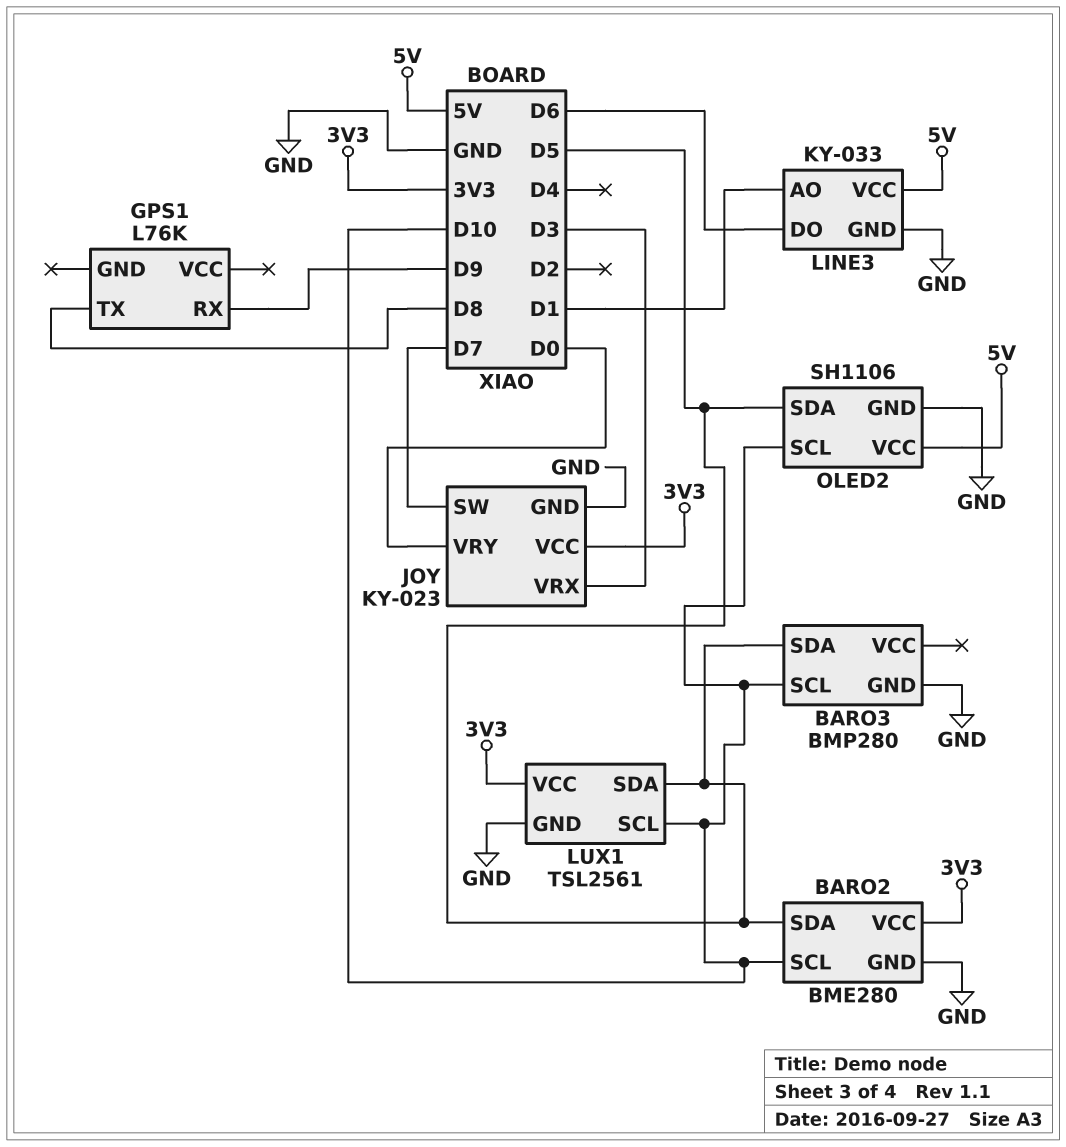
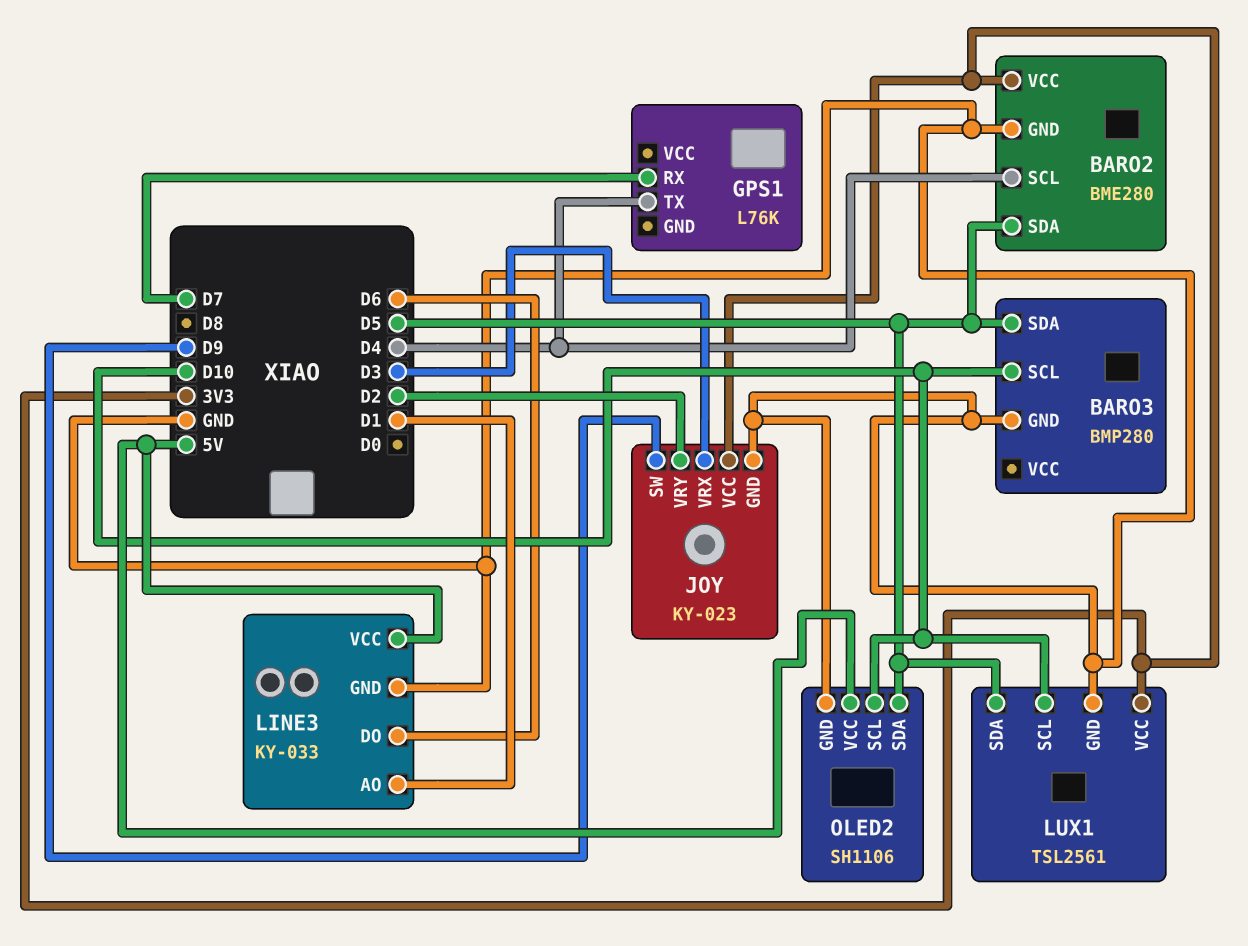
BARO2 pin SCL: D10 -> D4
GPS1 pin RX: D9 -> D7
GPS1 pin TX: D8 -> D4
JOY pin SW: D7 -> D9
JOY pin VRY: D0 -> D2

